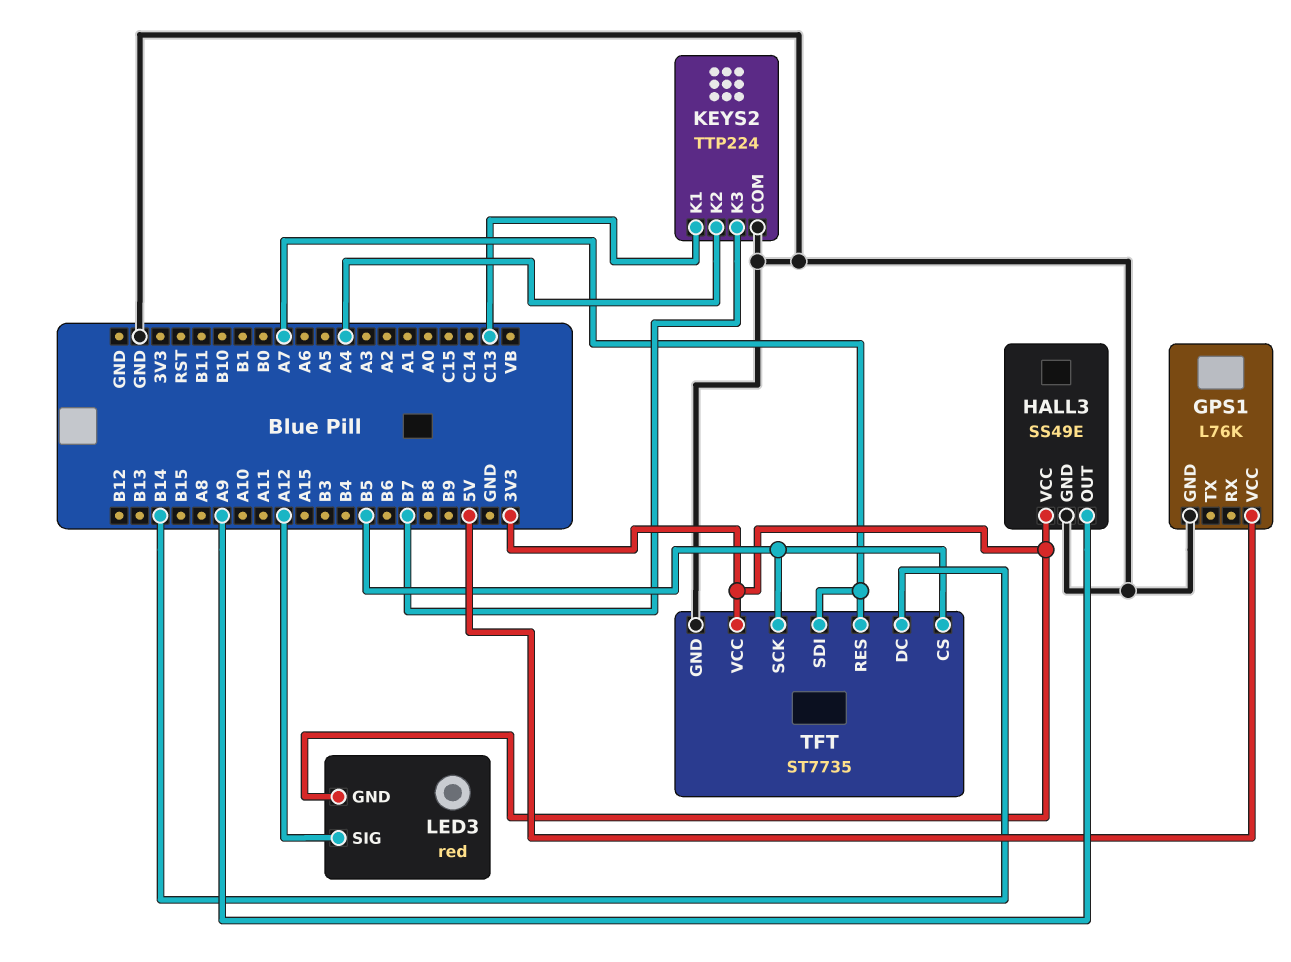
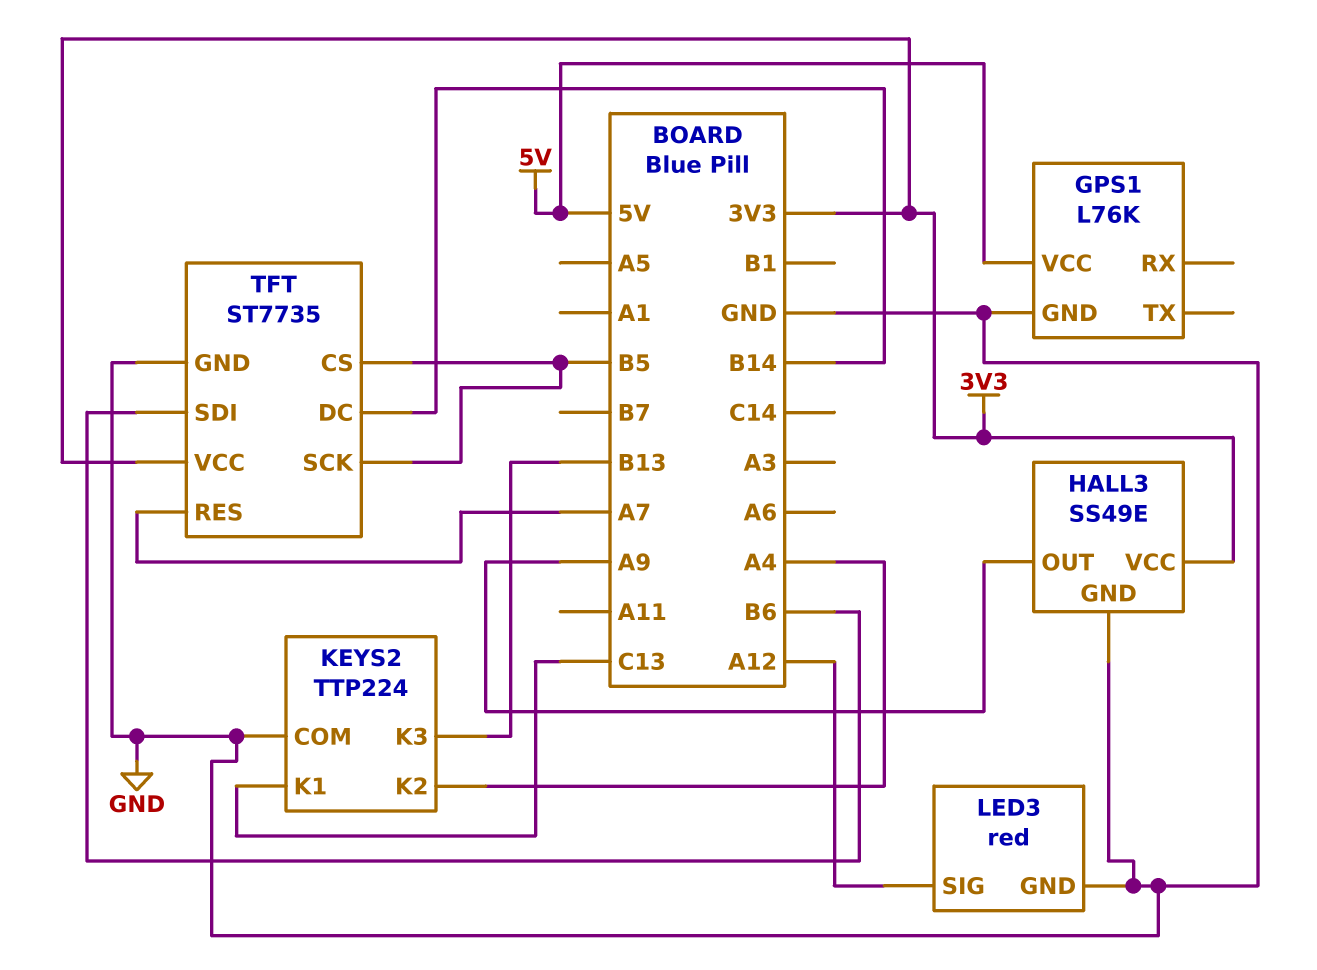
KEYS2 pin K3: B7 -> B13
LED3 pin GND: 3V3 -> GND
TFT pin SDI: A7 -> B6

